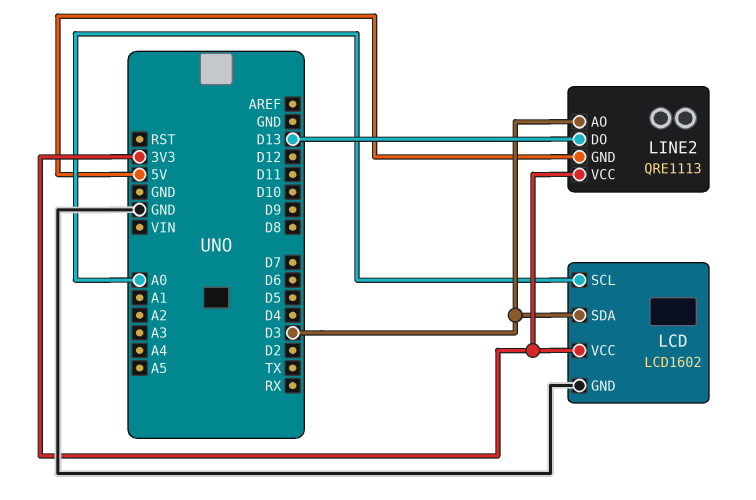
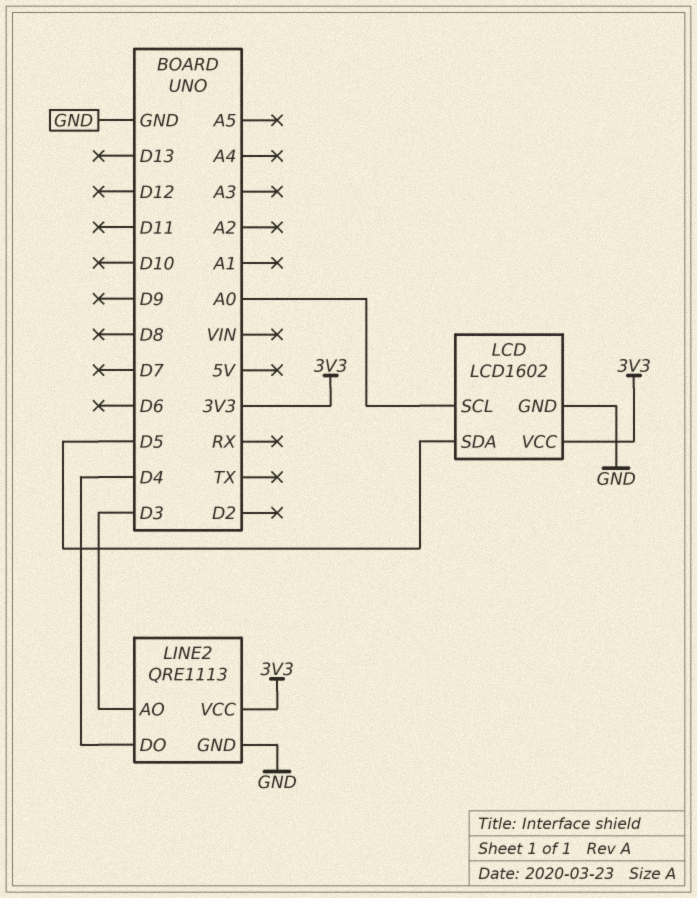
LCD pin SDA: D3 -> D5
LINE2 pin DO: D13 -> D4
LINE2 pin GND: 5V -> GND

